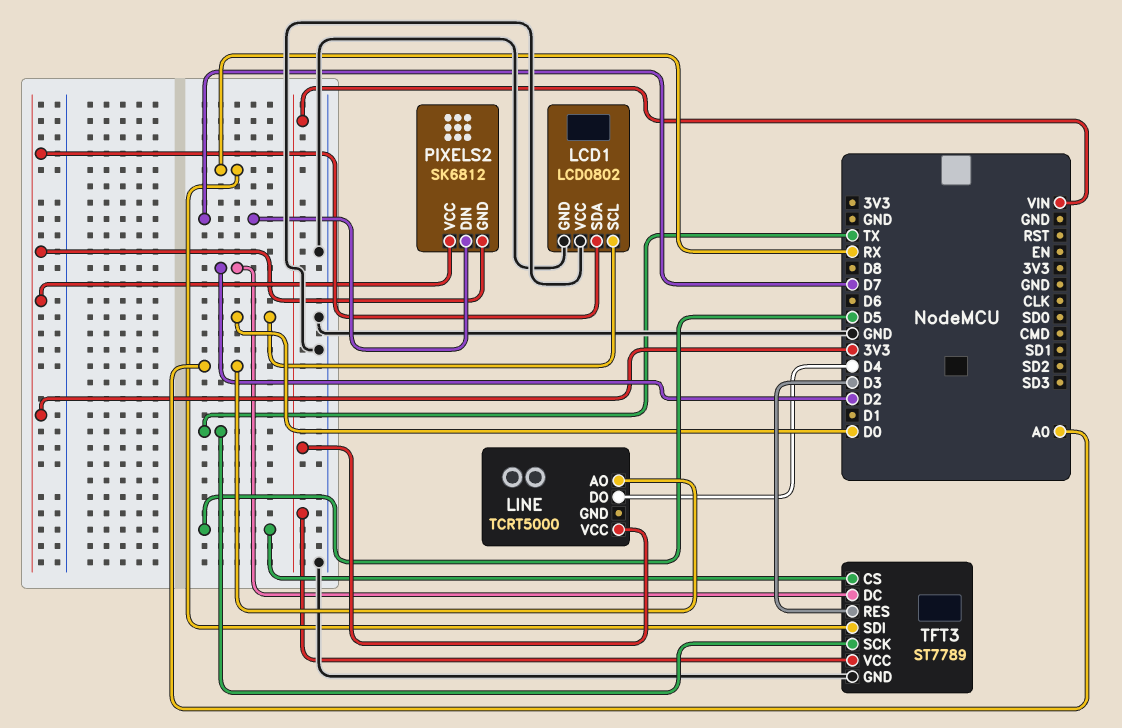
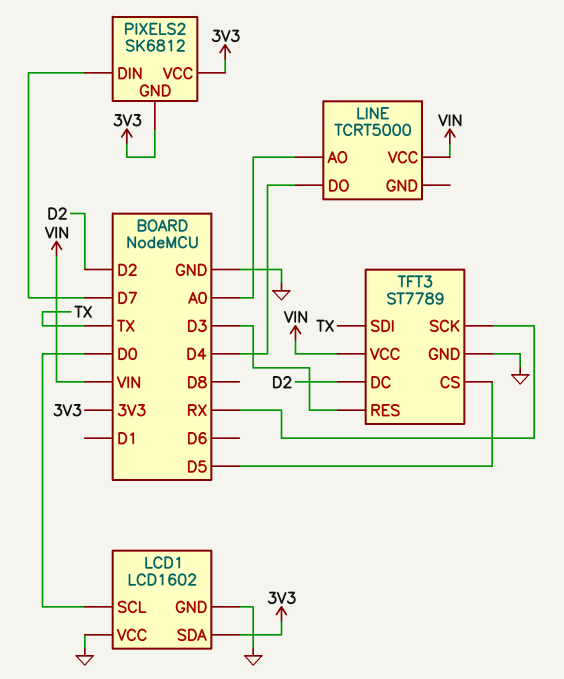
LCD1: LCD0802 -> LCD1602
TFT3 pin SCK: TX -> RX
TFT3 pin SDI: RX -> TX

